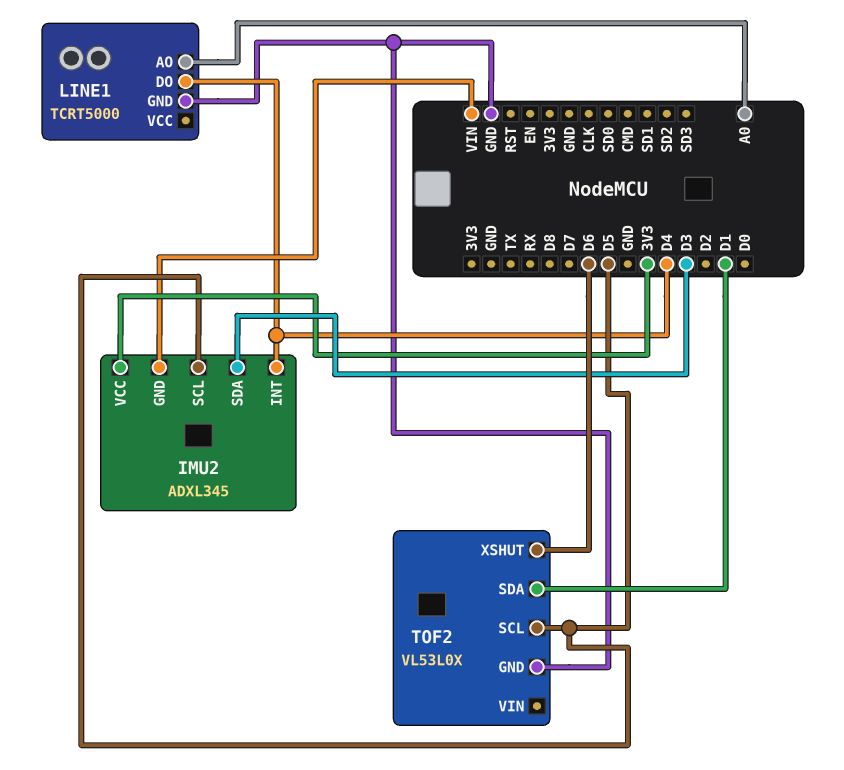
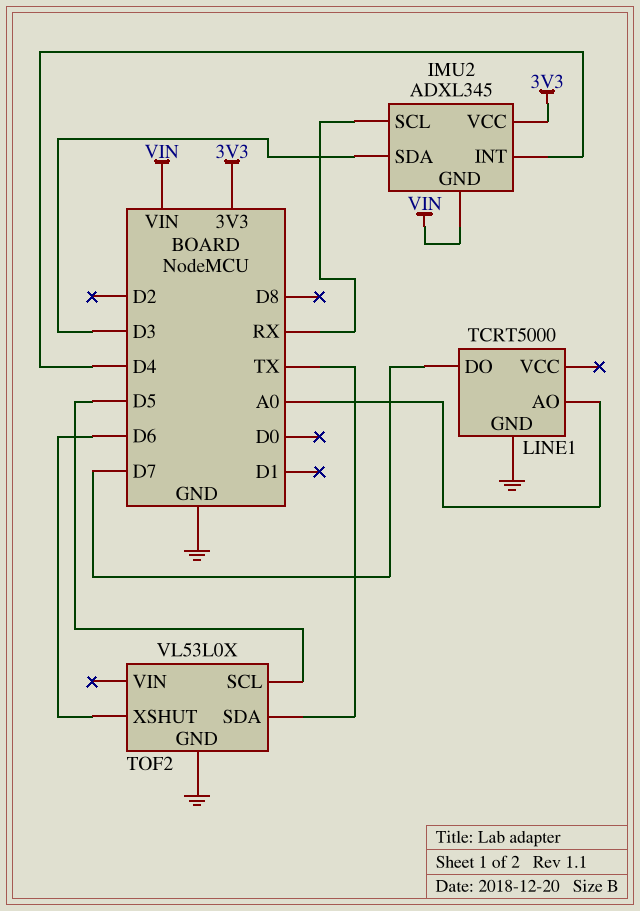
IMU2 pin SCL: D5 -> RX
LINE1 pin DO: D4 -> D7
TOF2 pin SDA: D1 -> TX

